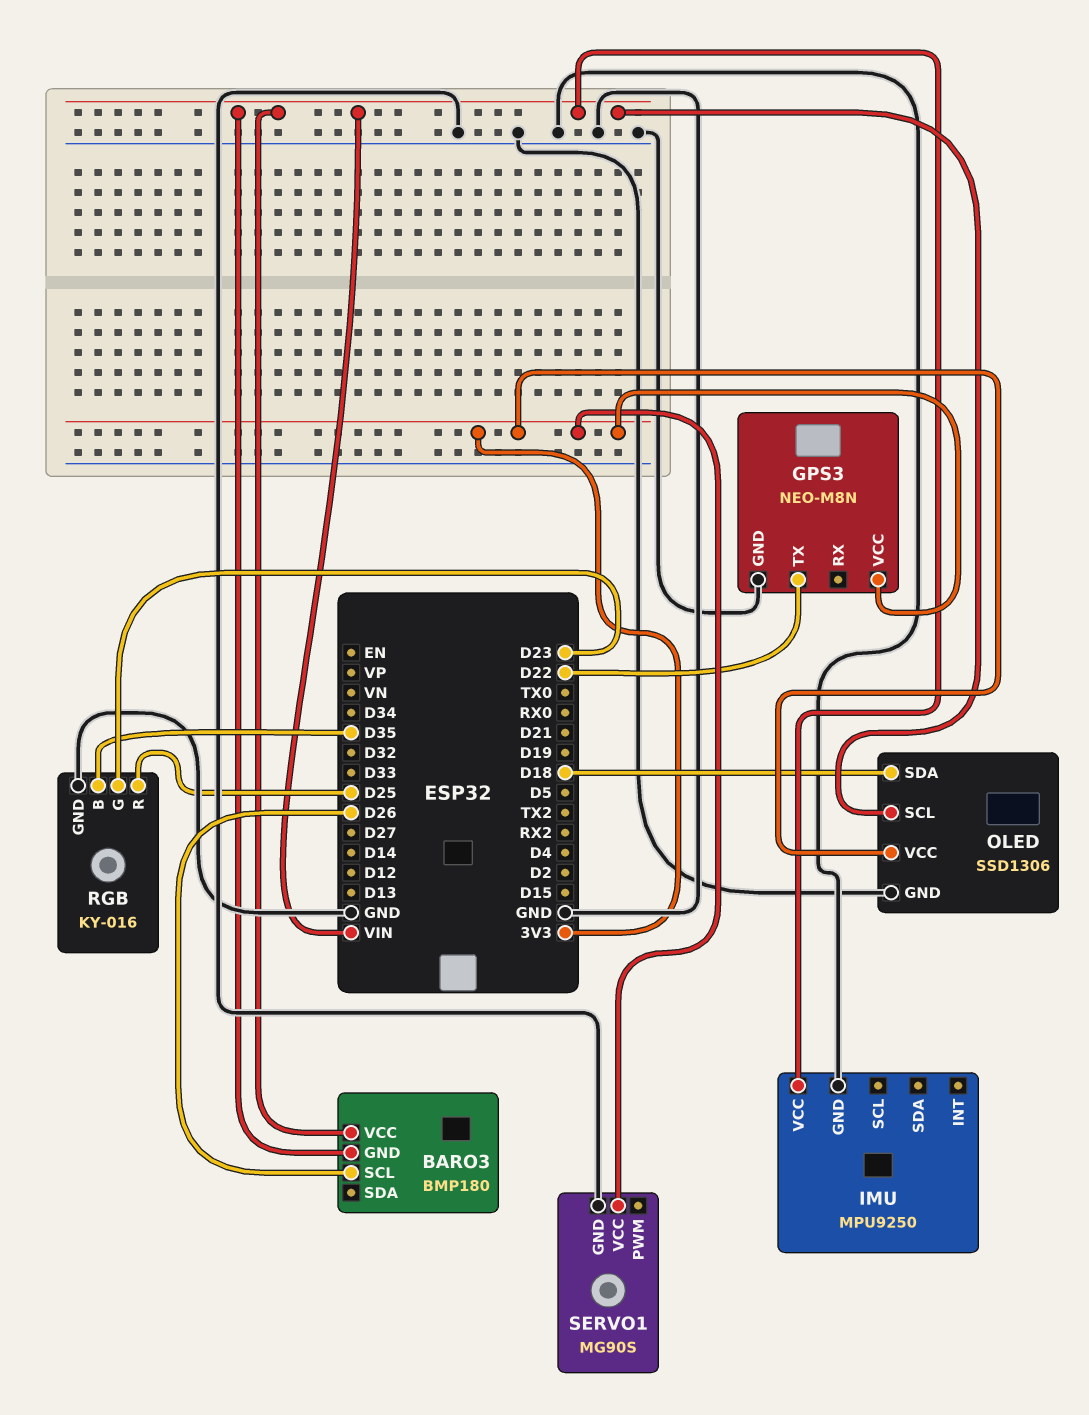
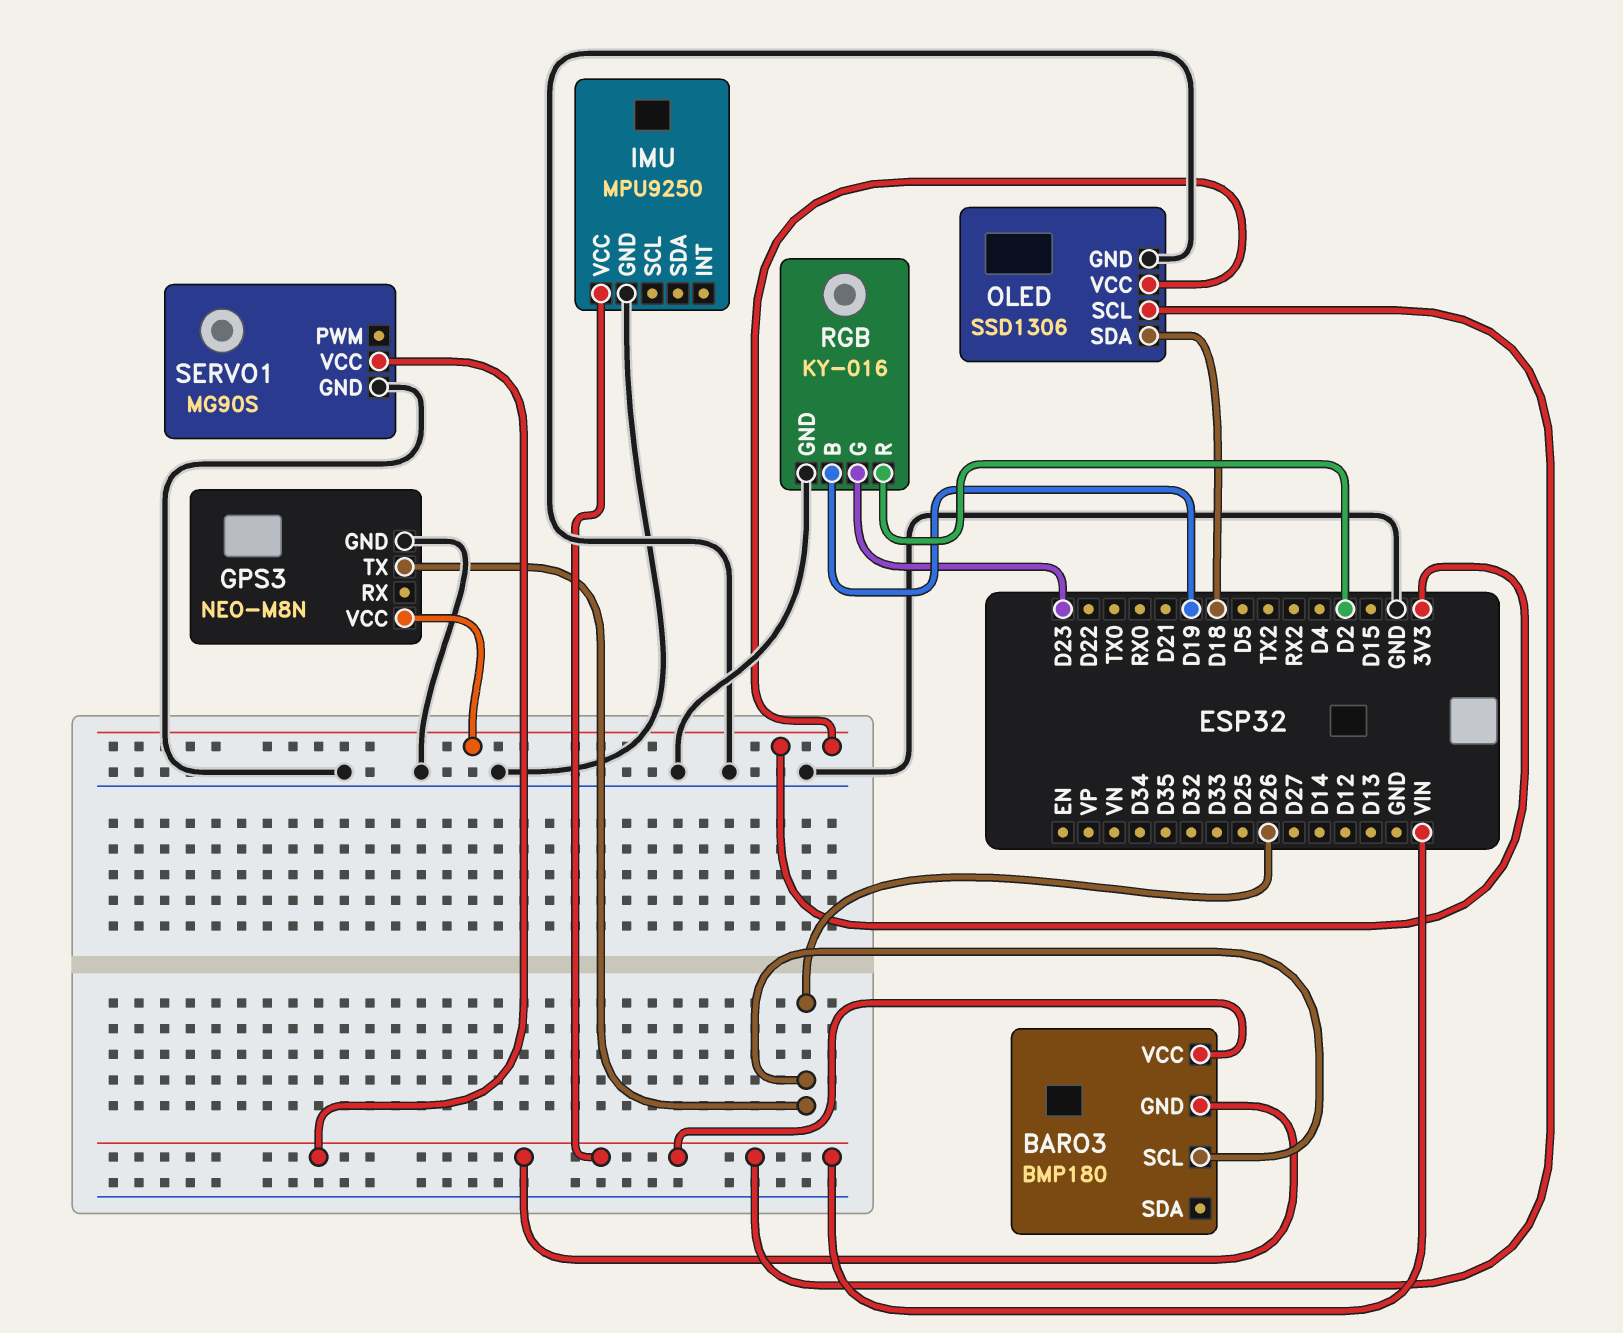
GPS3 pin TX: D22 -> D26
RGB pin B: D35 -> D19
RGB pin R: D25 -> D2
SERVO1 pin VCC: 3V3 -> VIN

